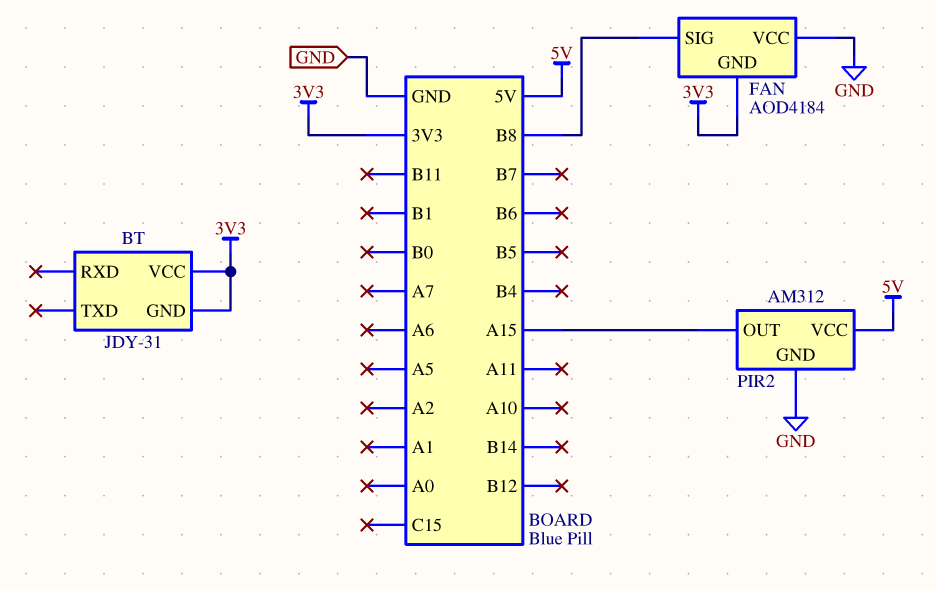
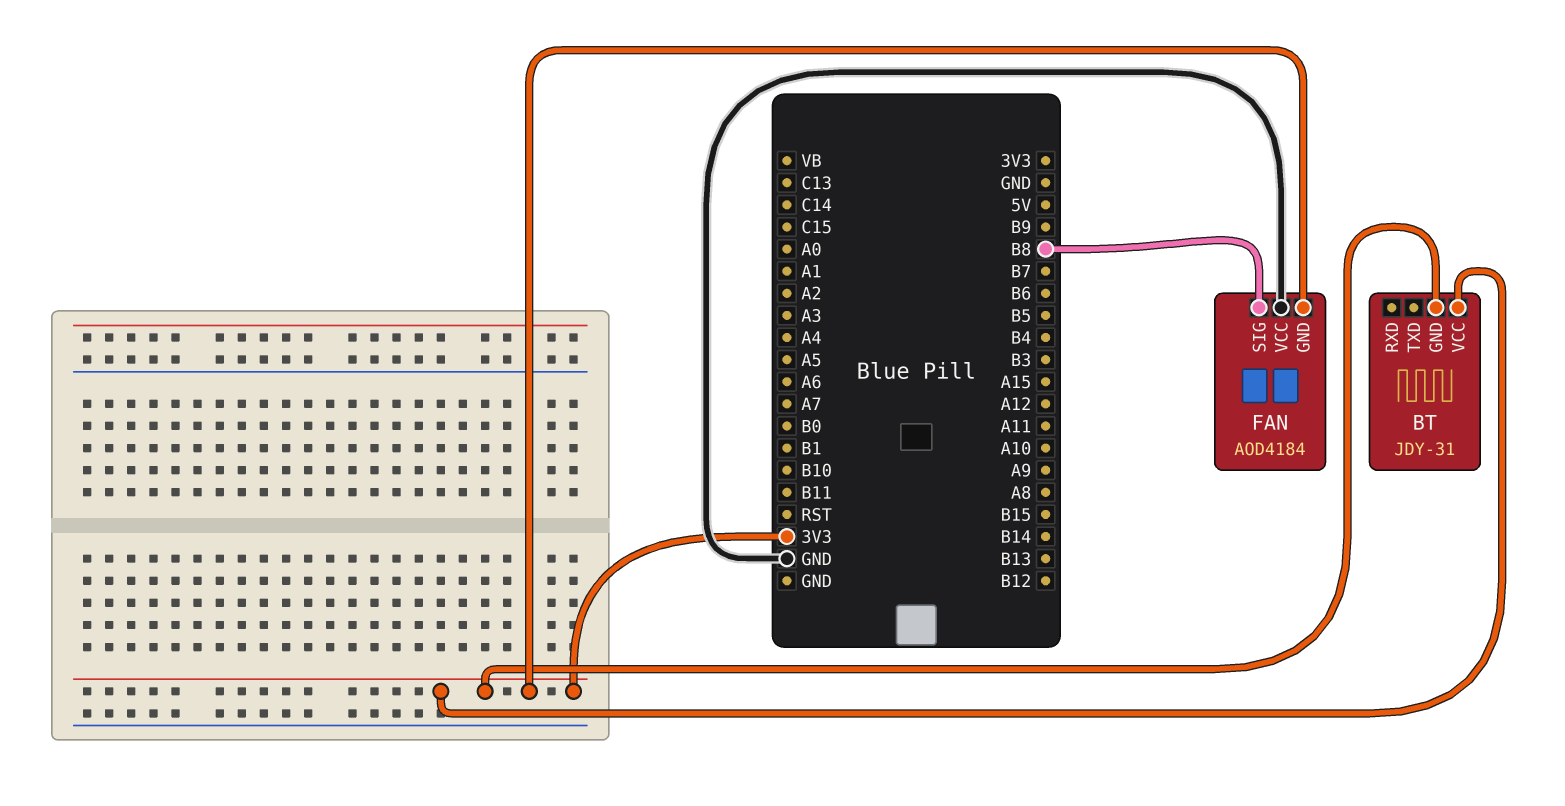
PIR2: AM312 -> none
PIR2 pin GND: GND -> none
PIR2 pin OUT: A15 -> none
PIR2 pin VCC: 5V -> none

